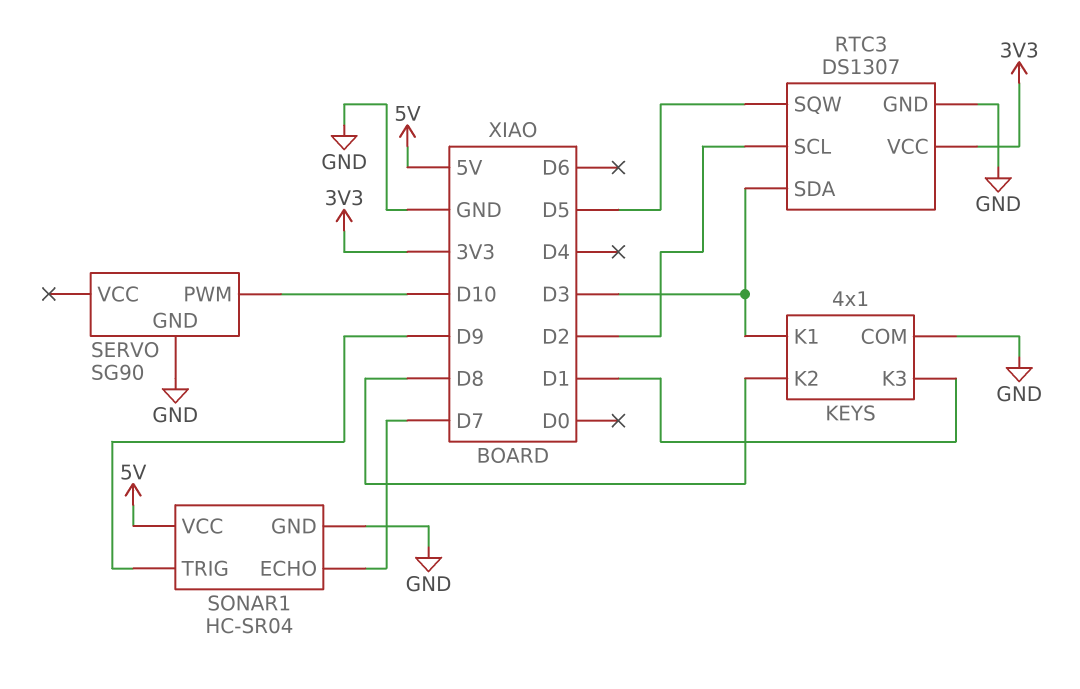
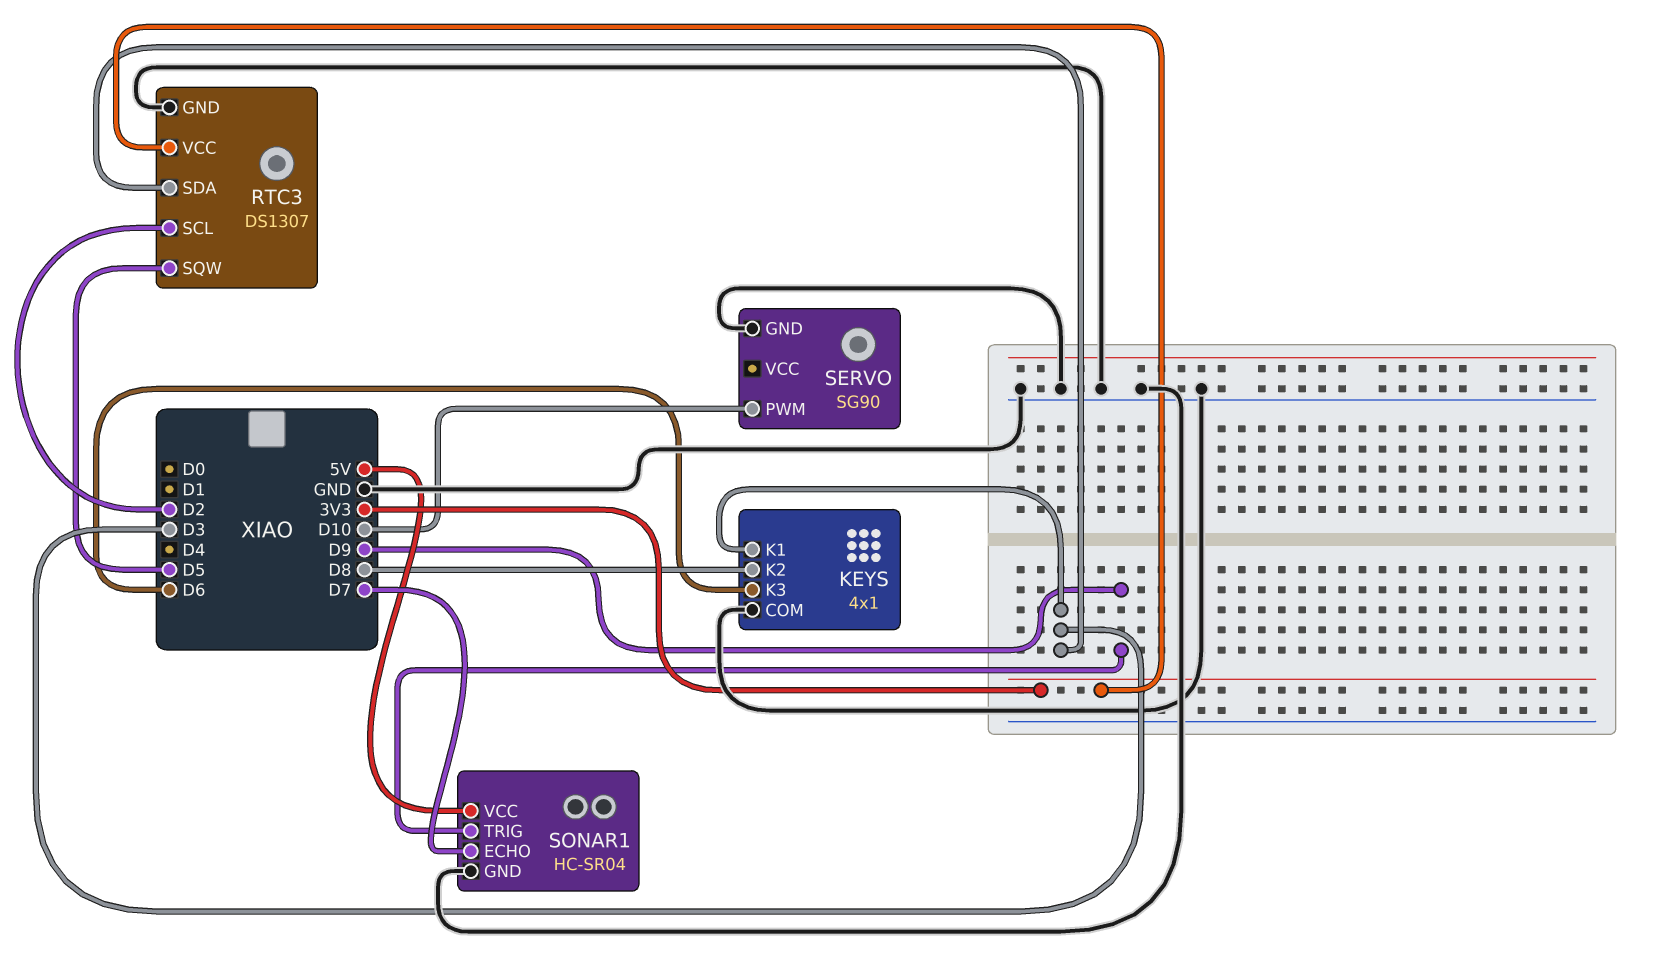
KEYS pin K3: D1 -> D6

